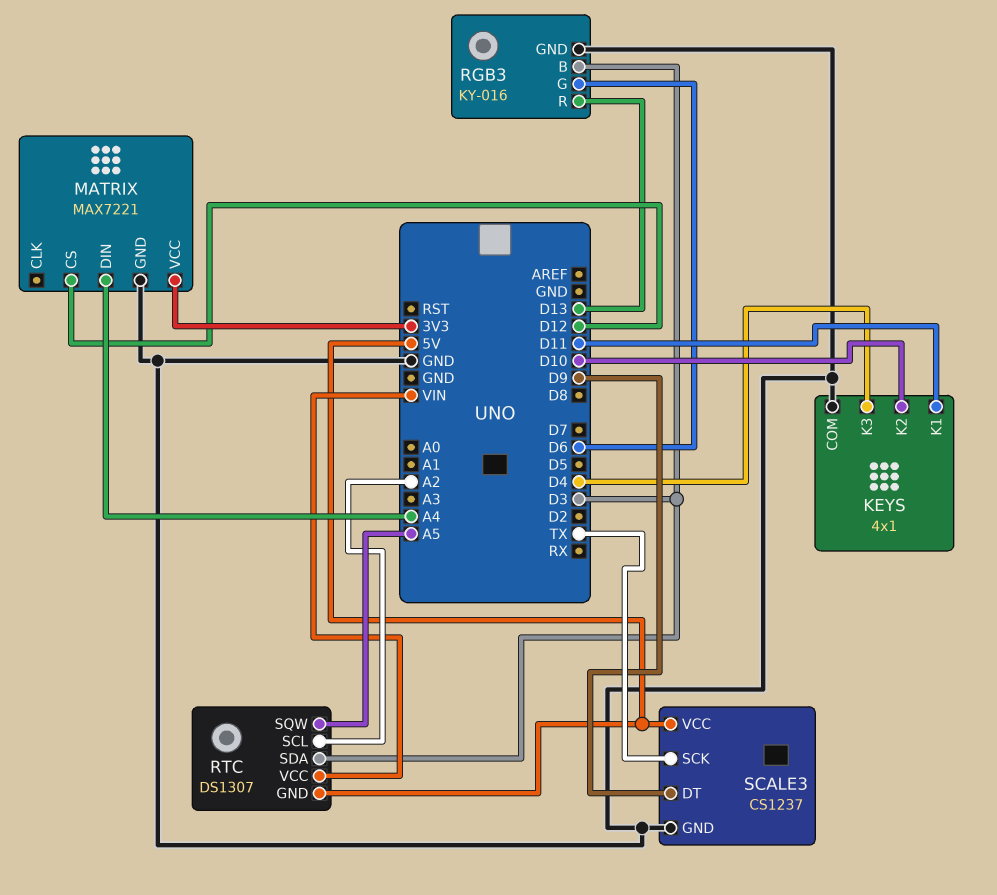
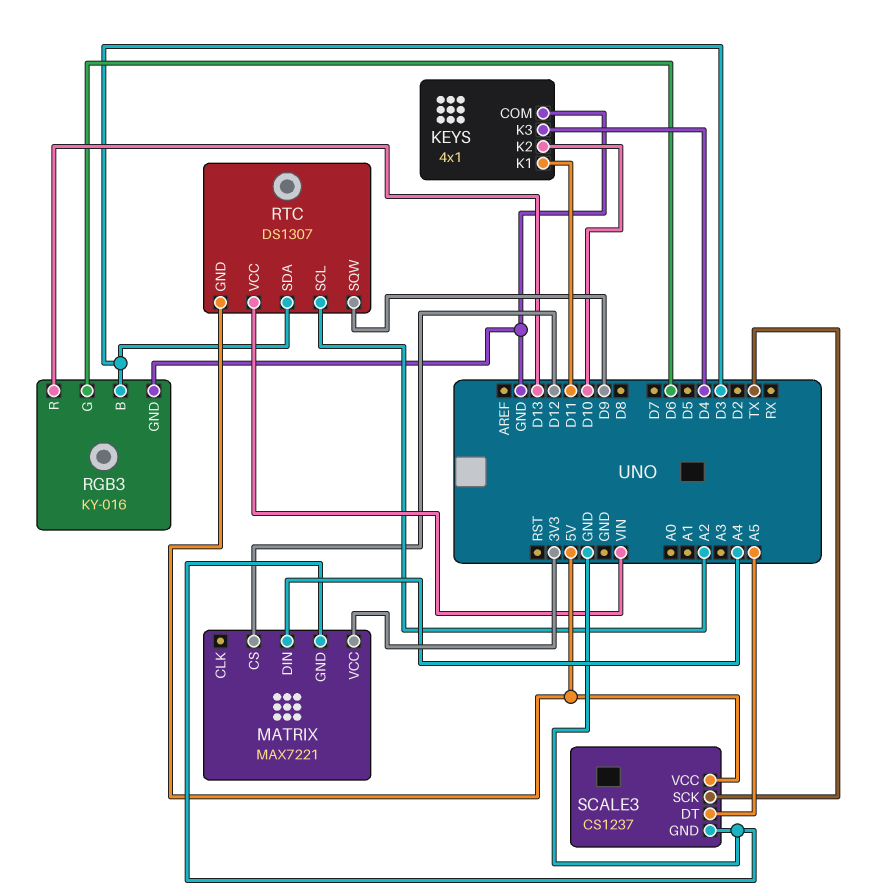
RTC pin SQW: A5 -> D9
SCALE3 pin DT: D9 -> A5

